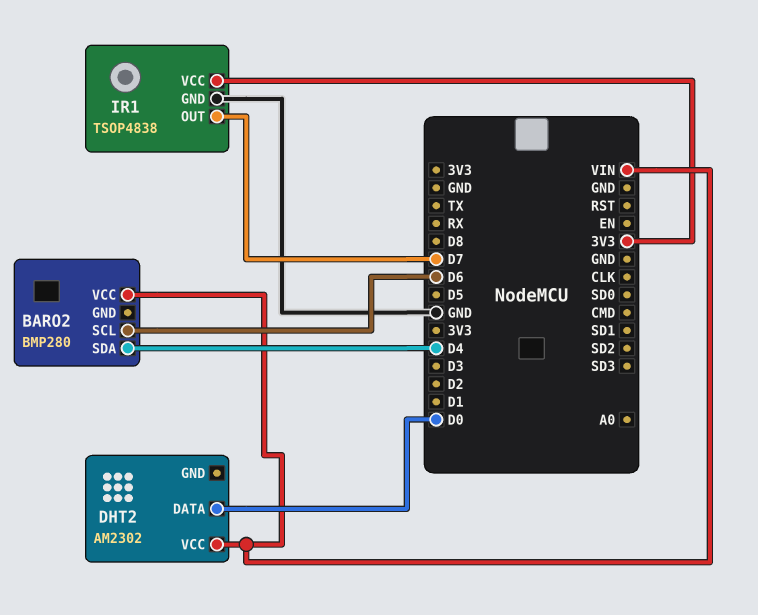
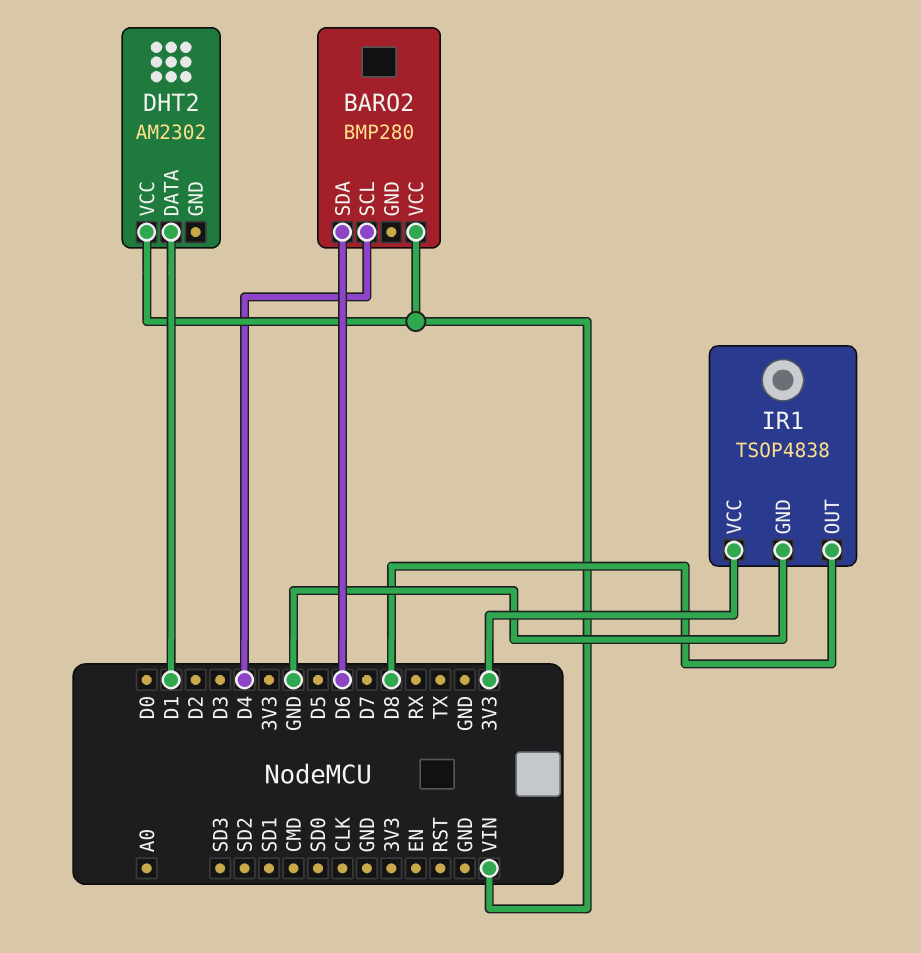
BARO2 pin SCL: D6 -> D4
BARO2 pin SDA: D4 -> D6
DHT2 pin DATA: D0 -> D1
IR1 pin OUT: D7 -> D8

